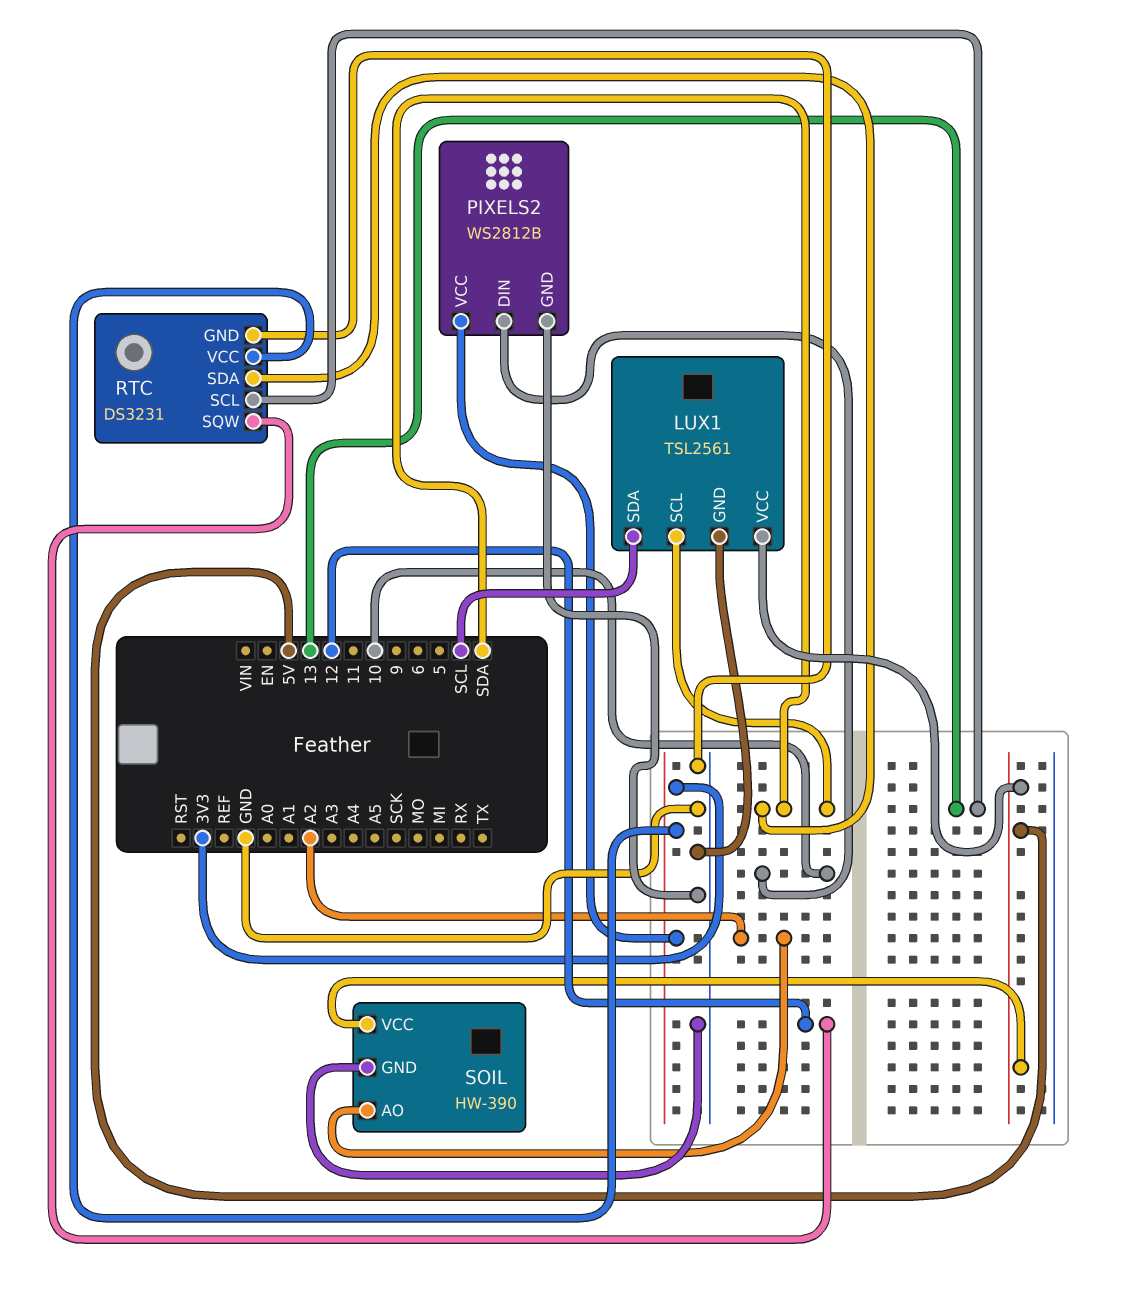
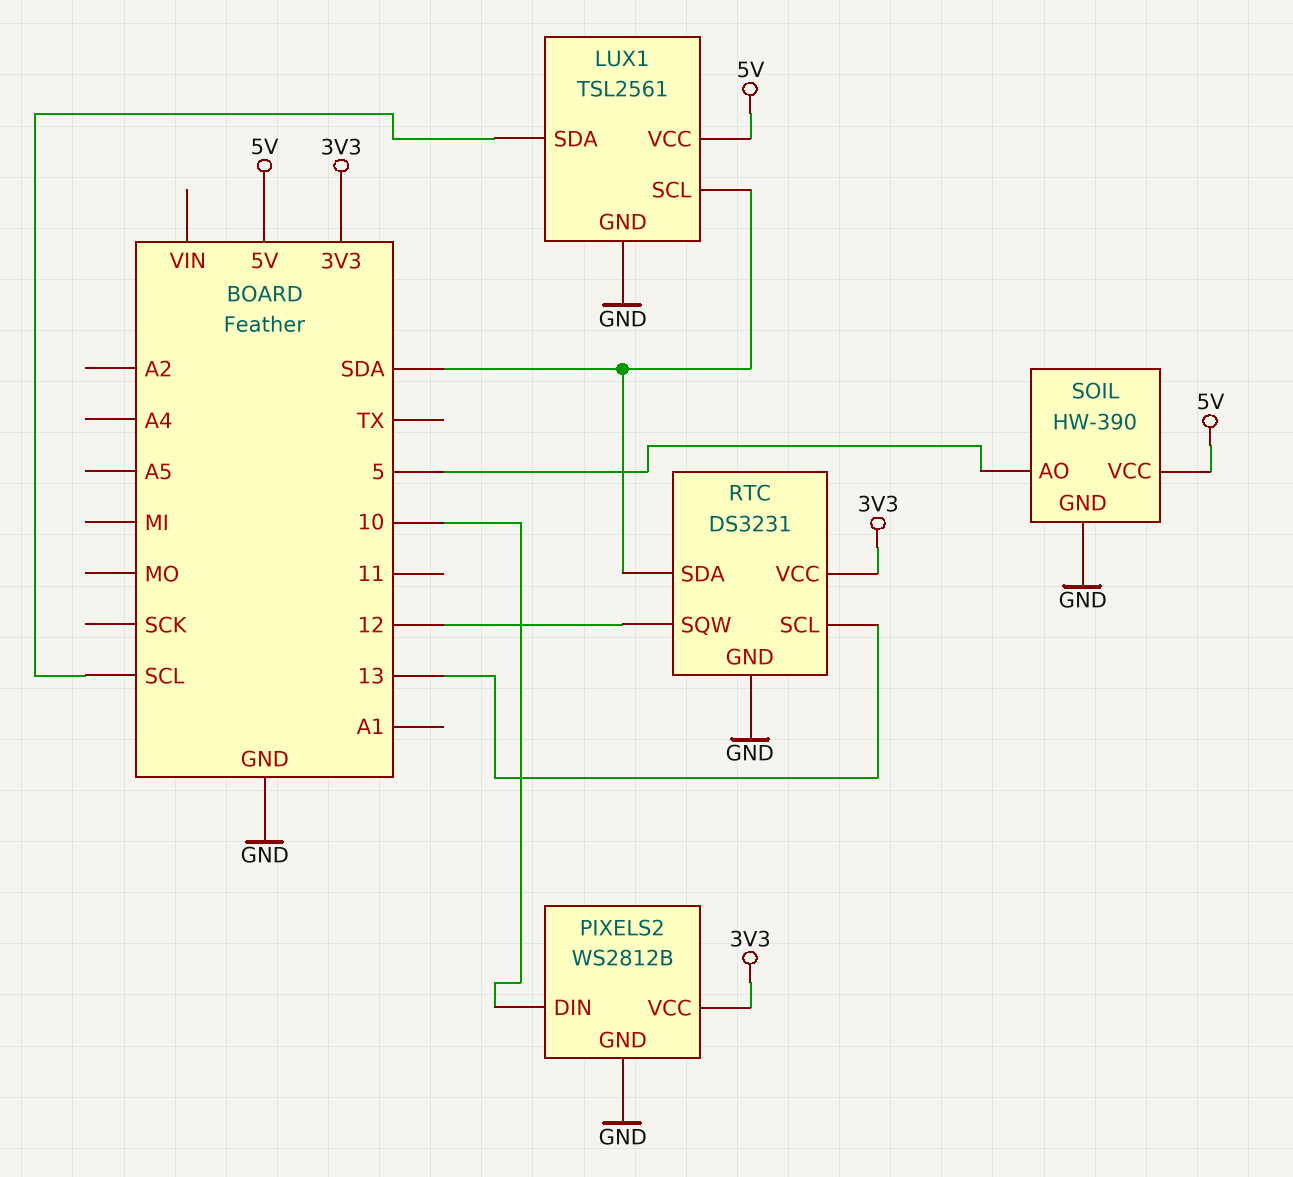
SOIL pin AO: A2 -> 5

